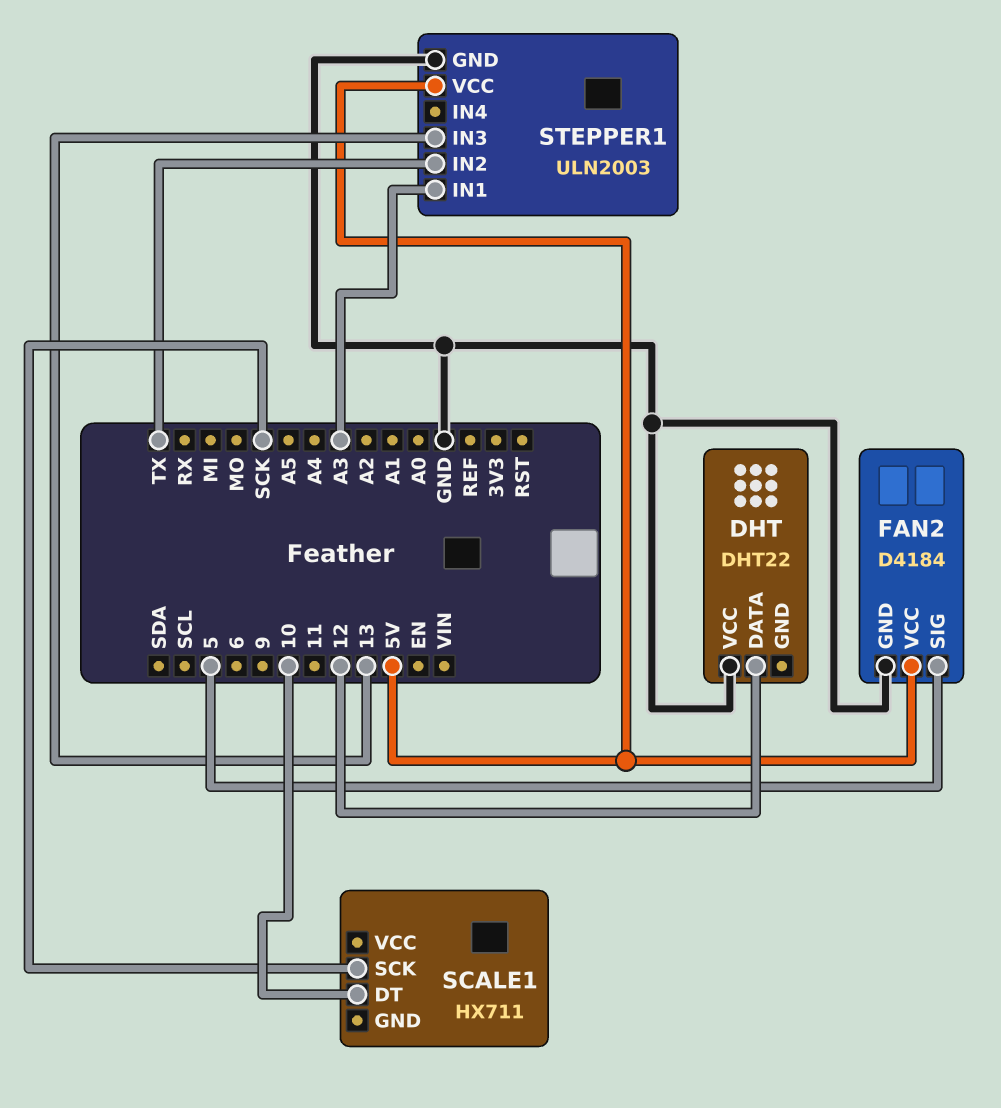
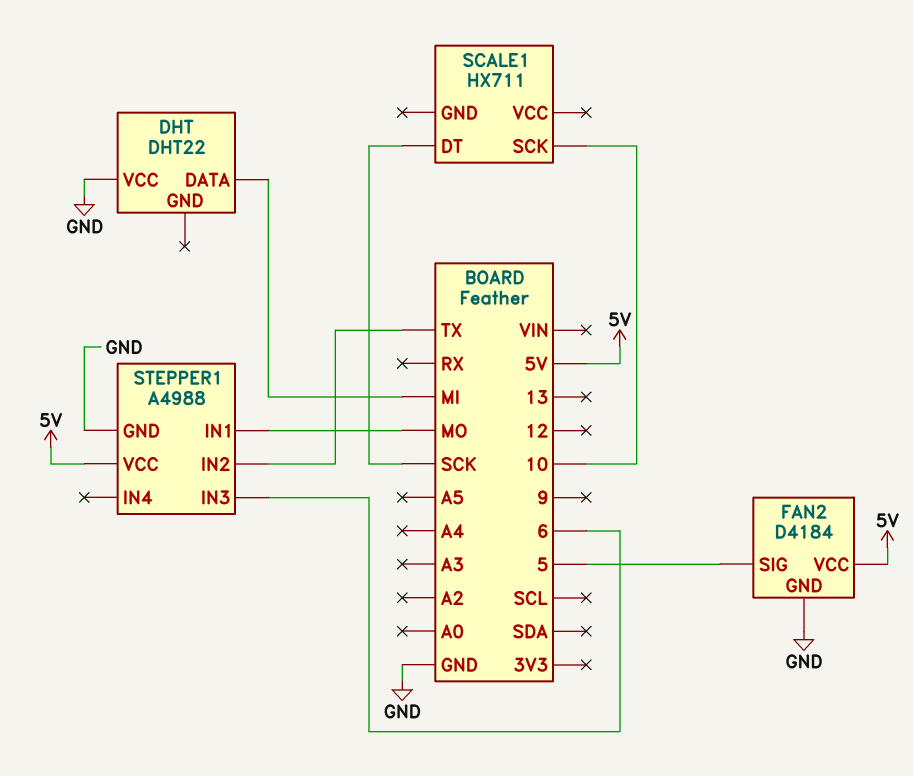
DHT pin DATA: 12 -> MI
SCALE1 pin DT: 10 -> SCK
SCALE1 pin SCK: SCK -> 10
STEPPER1: ULN2003 -> A4988
STEPPER1 pin IN1: A3 -> MO
STEPPER1 pin IN3: 13 -> 6

